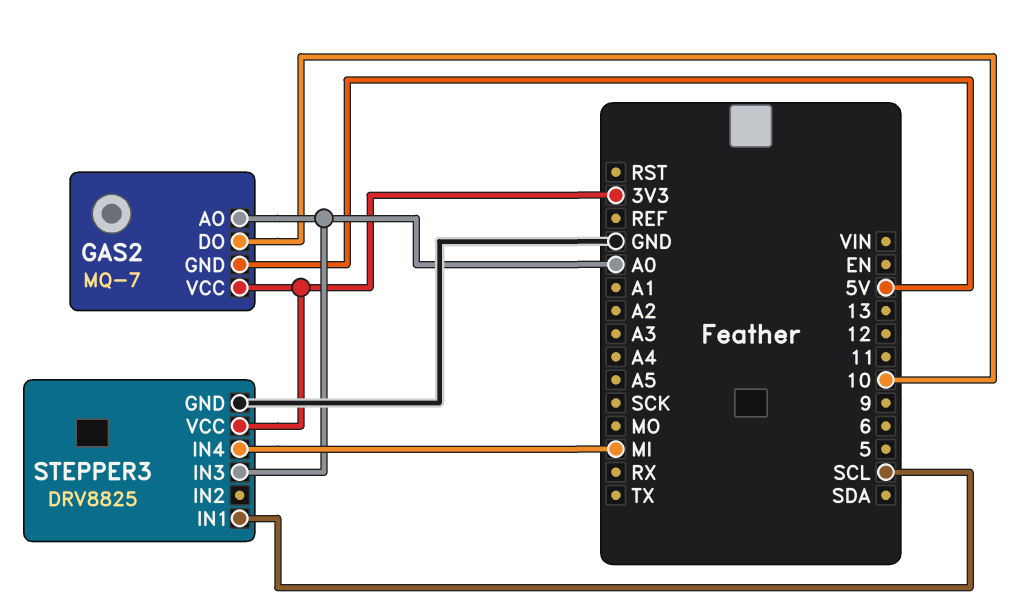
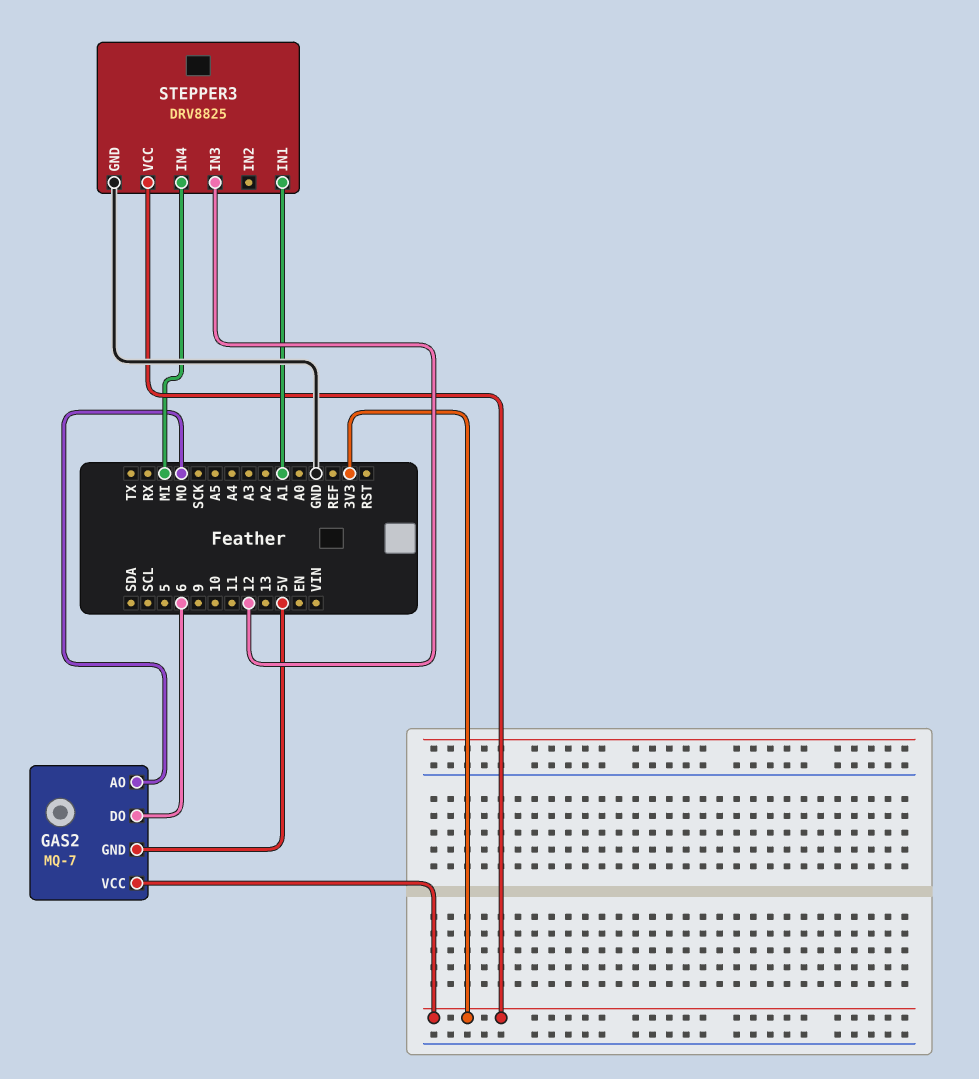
GAS2 pin AO: A0 -> MO
GAS2 pin DO: 10 -> 6
STEPPER3 pin IN1: SCL -> A1
STEPPER3 pin IN3: A0 -> 12

